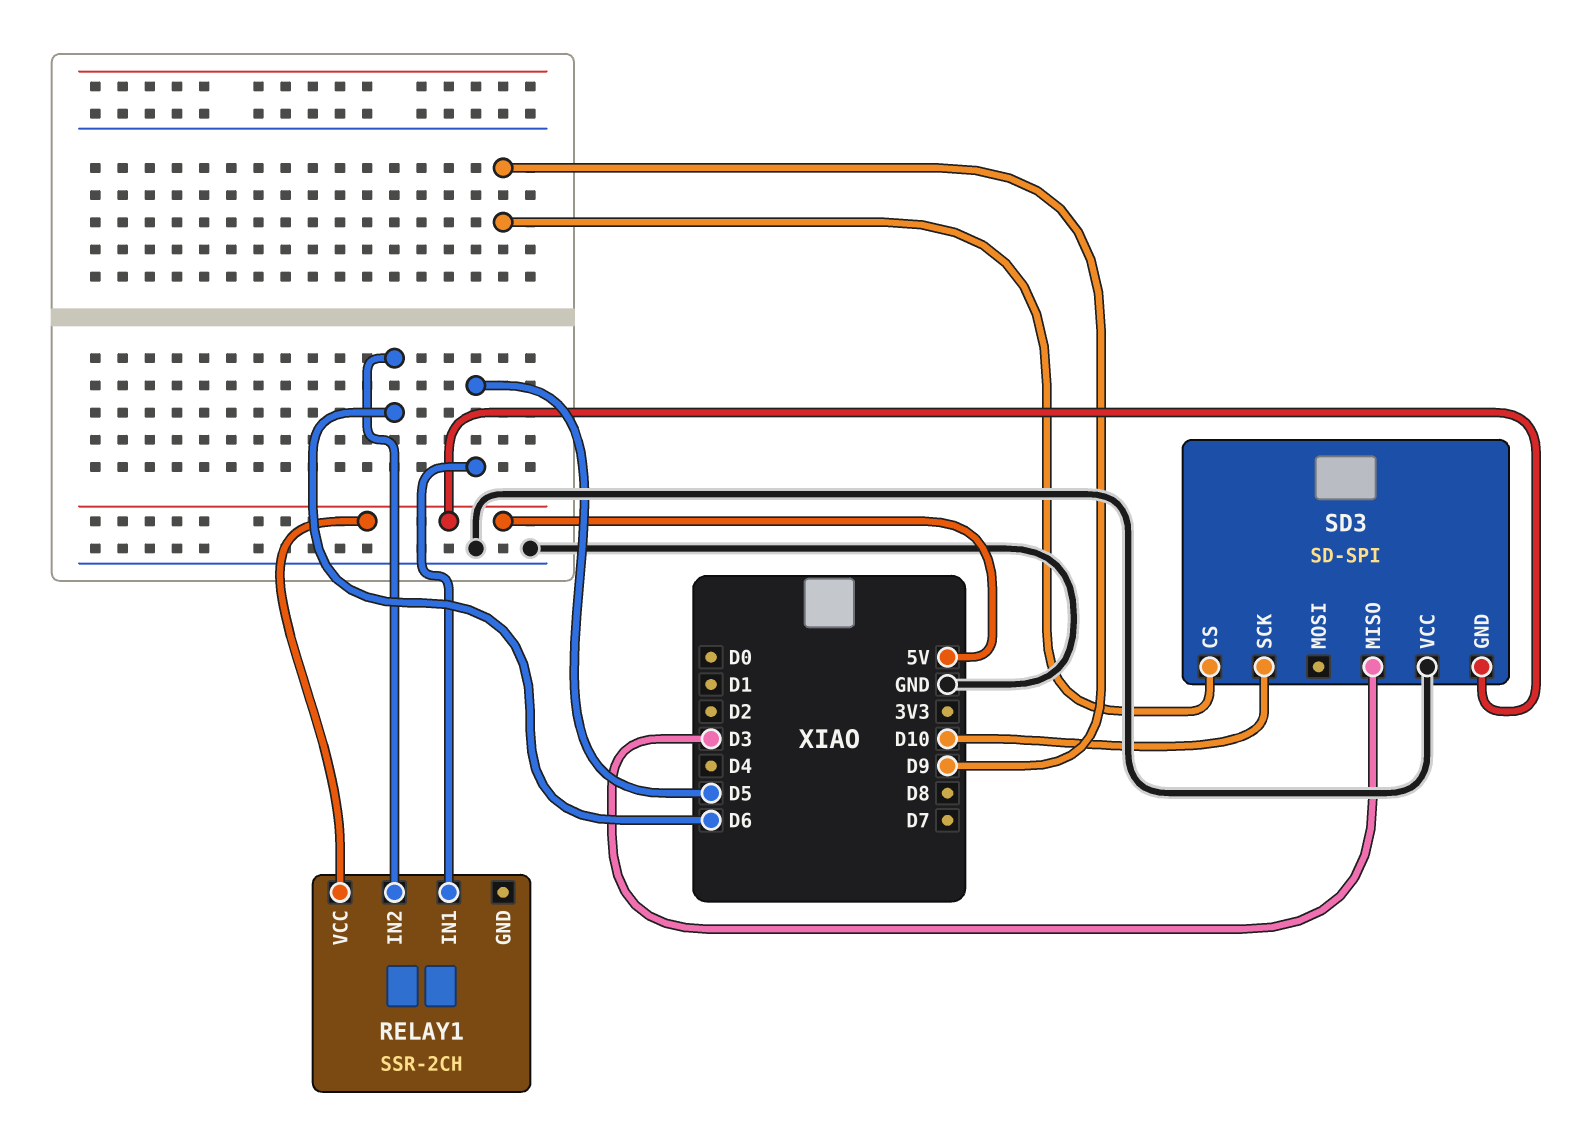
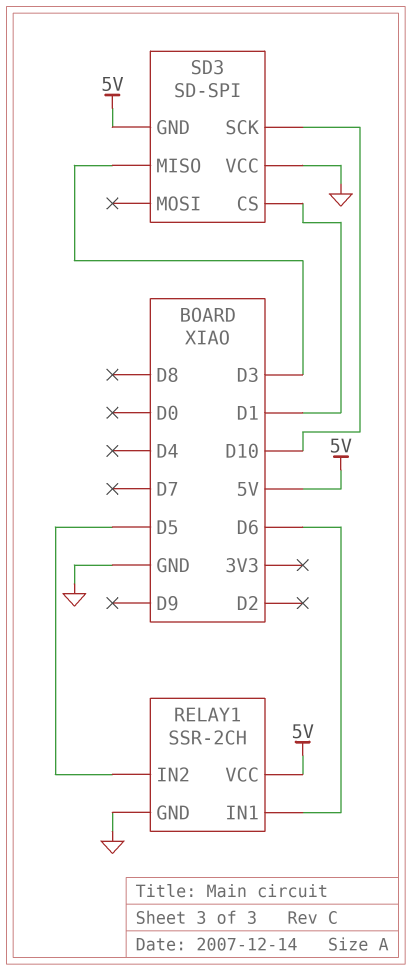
RELAY1 pin GND: none -> GND
RELAY1 pin IN1: D5 -> D6
RELAY1 pin IN2: D6 -> D5
SD3 pin CS: D9 -> D1

